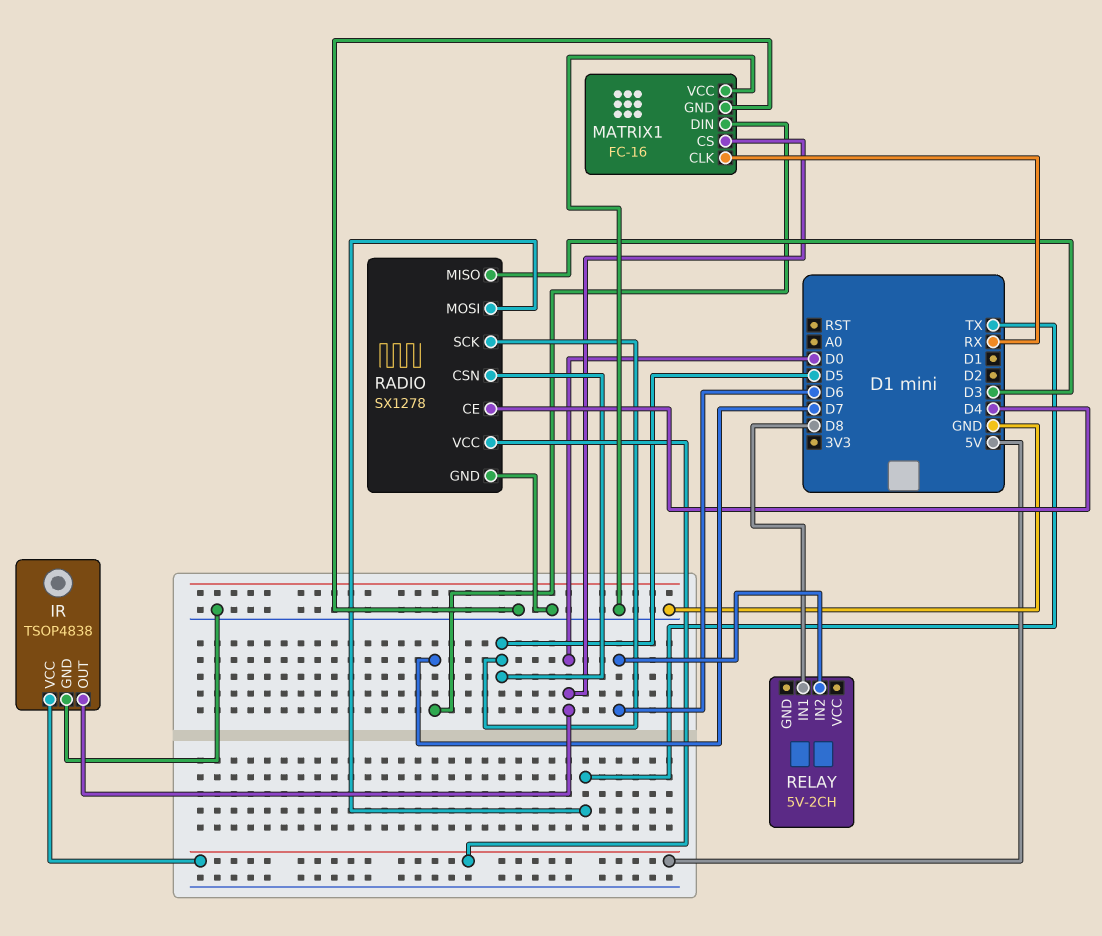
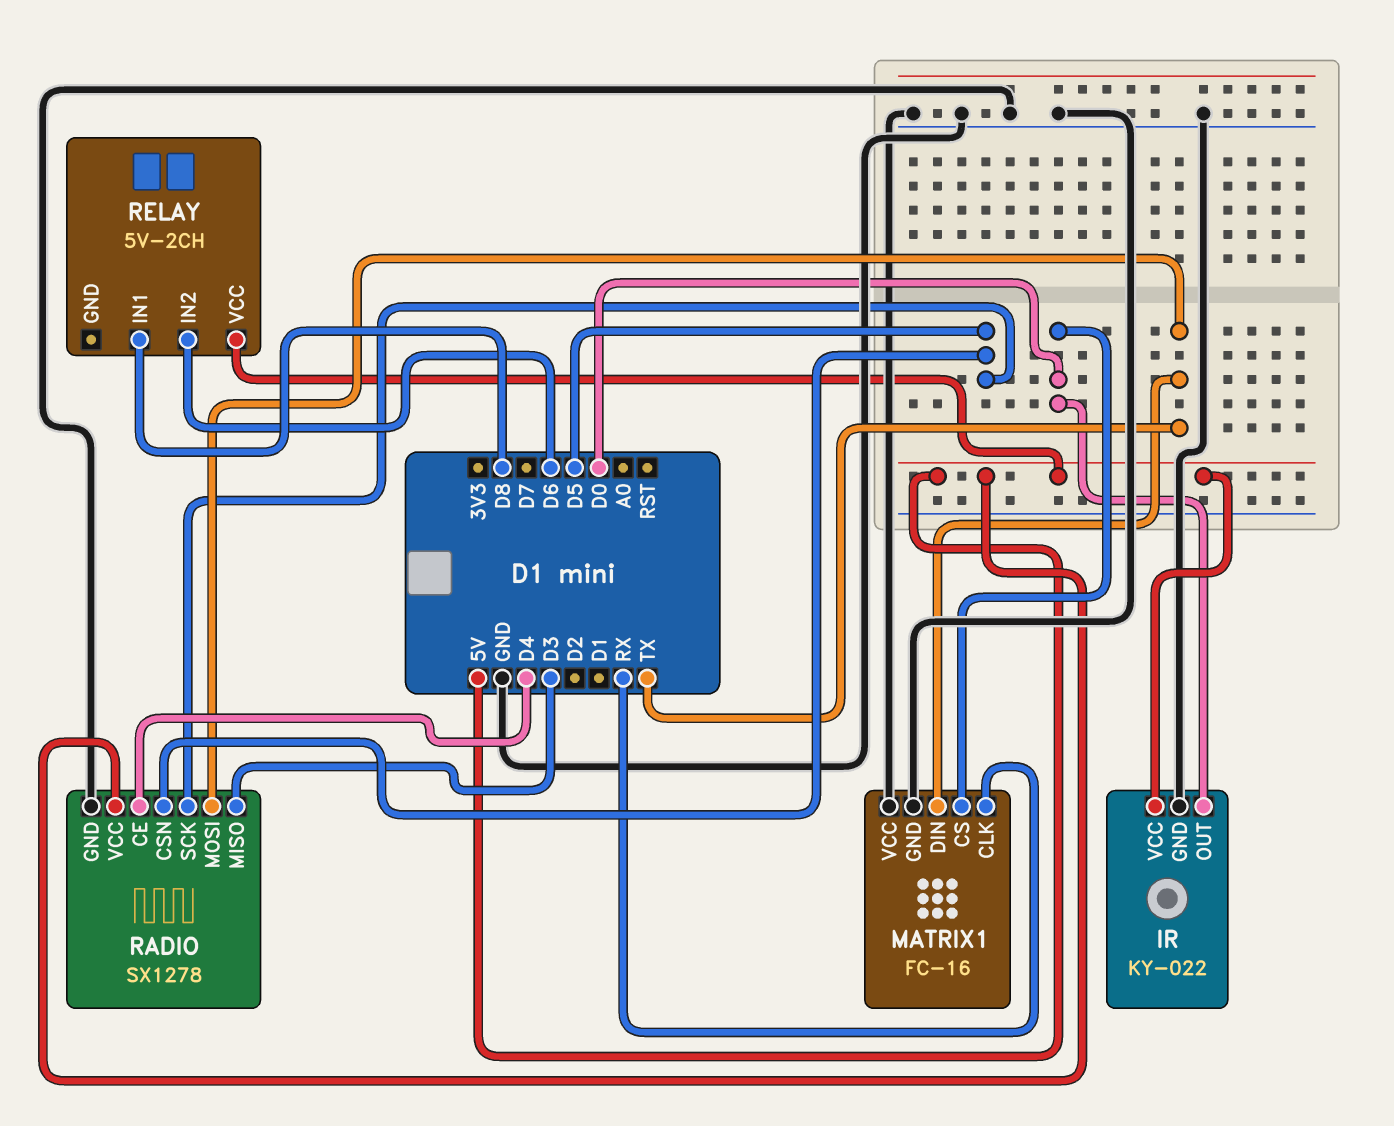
IR: TSOP4838 -> KY-022
MATRIX1 pin DIN: D7 -> TX
RELAY pin VCC: none -> 5V

